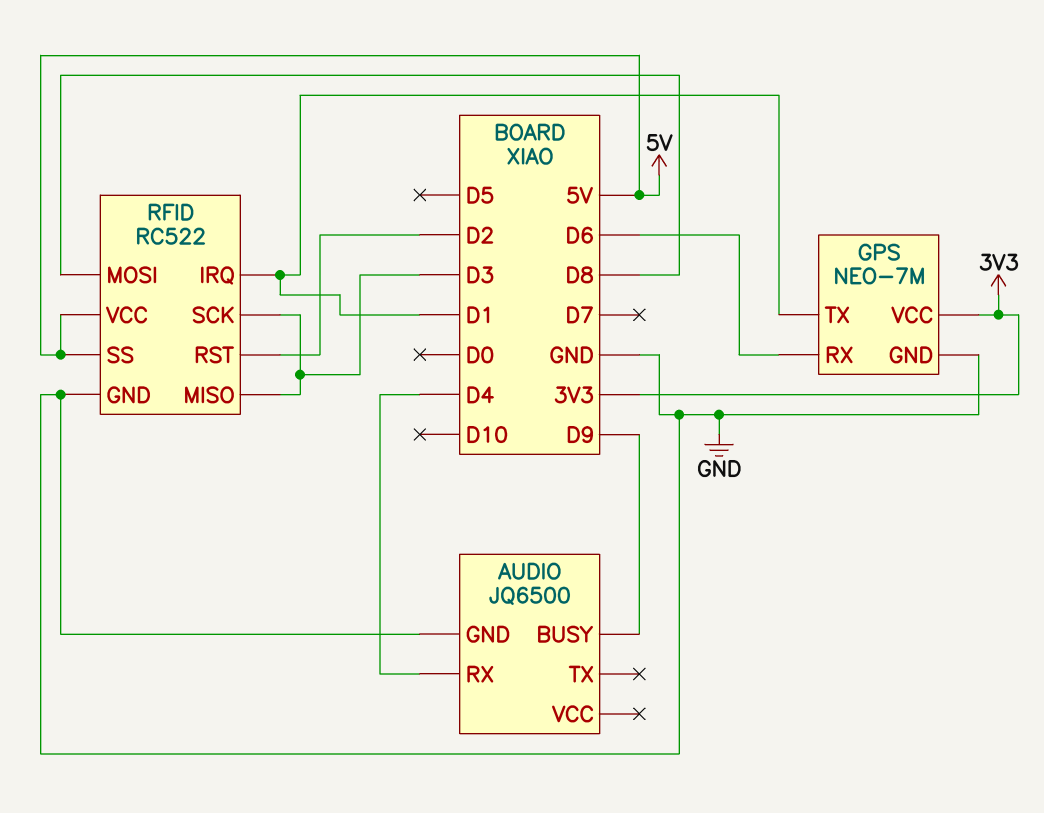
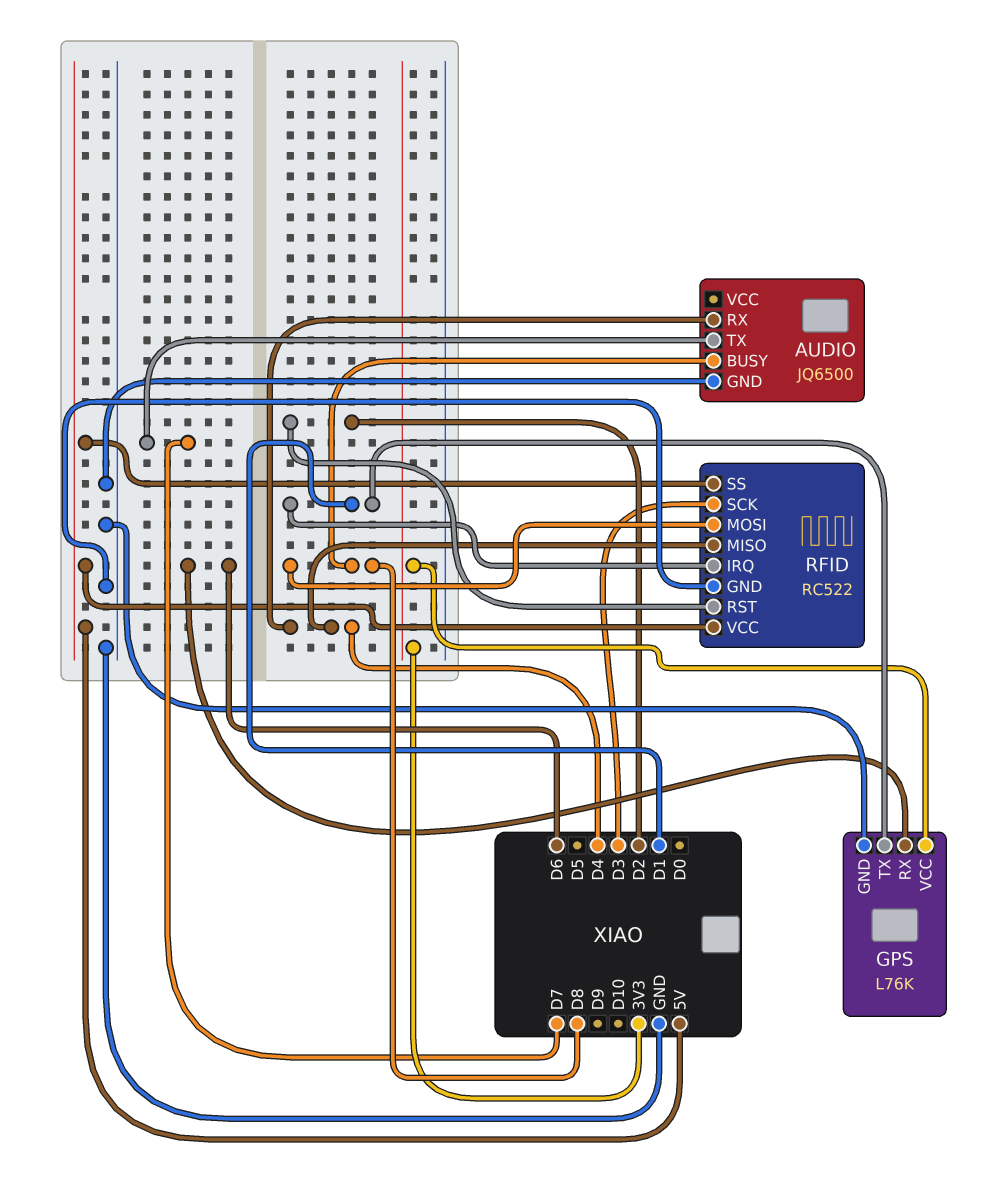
AUDIO pin BUSY: D9 -> D8
AUDIO pin TX: none -> D7
GPS: NEO-7M -> L76K
RFID pin MISO: D3 -> D4

